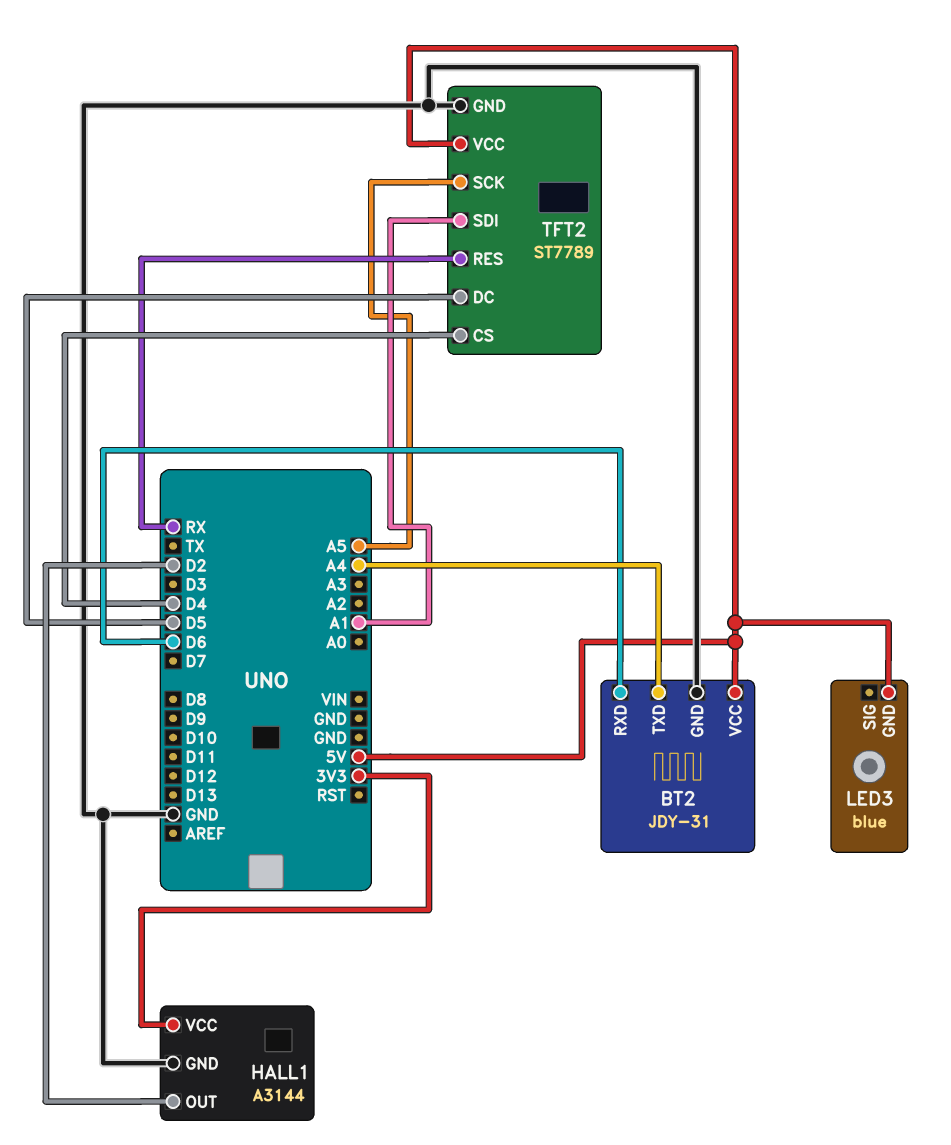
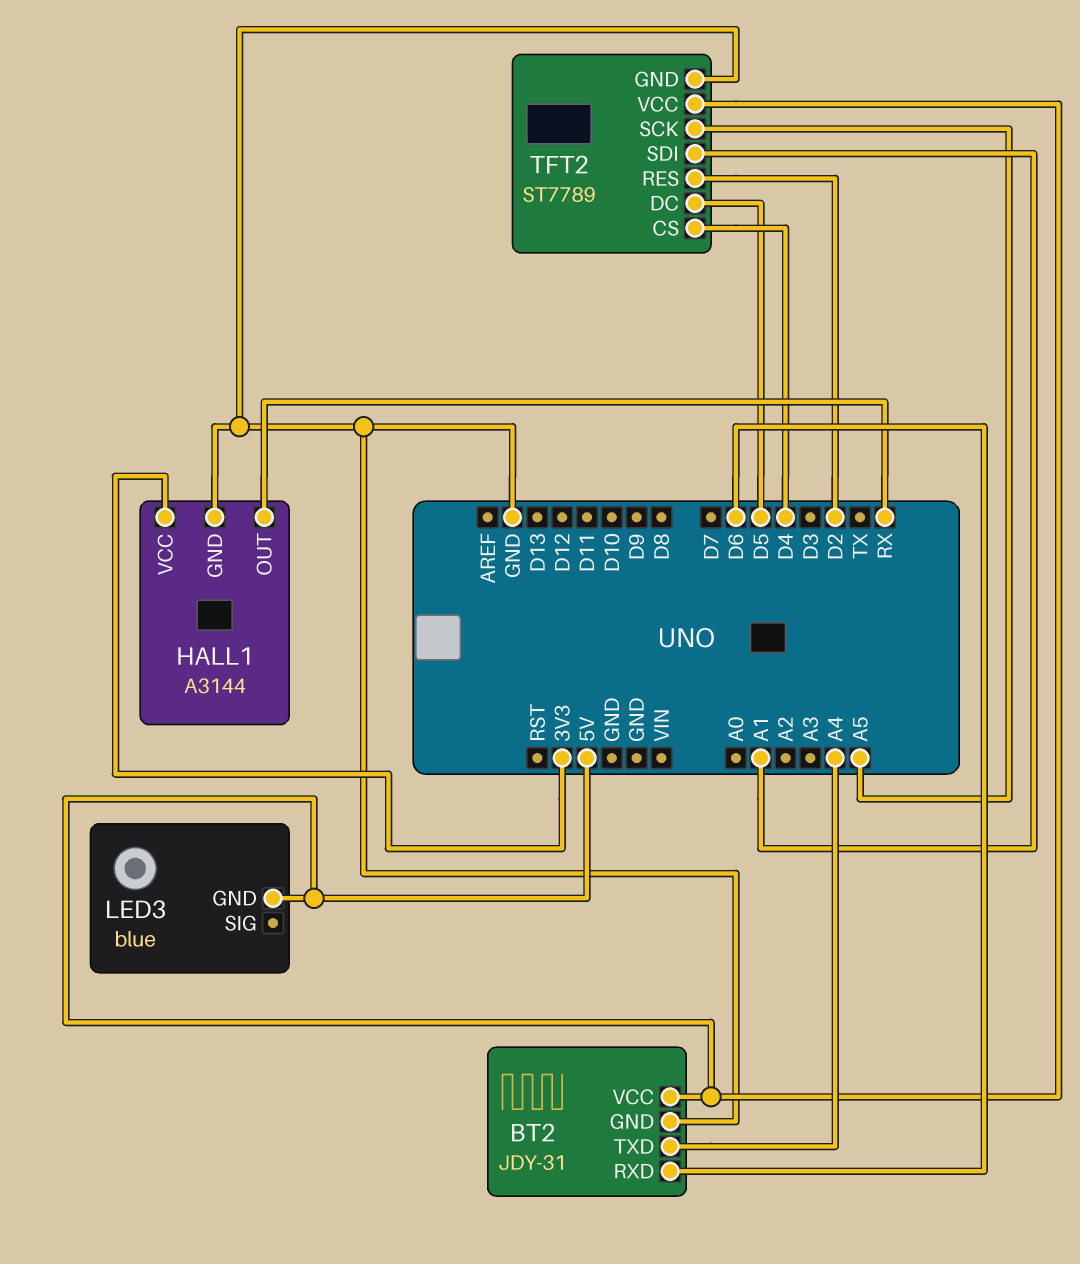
HALL1 pin OUT: D2 -> RX
TFT2 pin RES: RX -> D2

